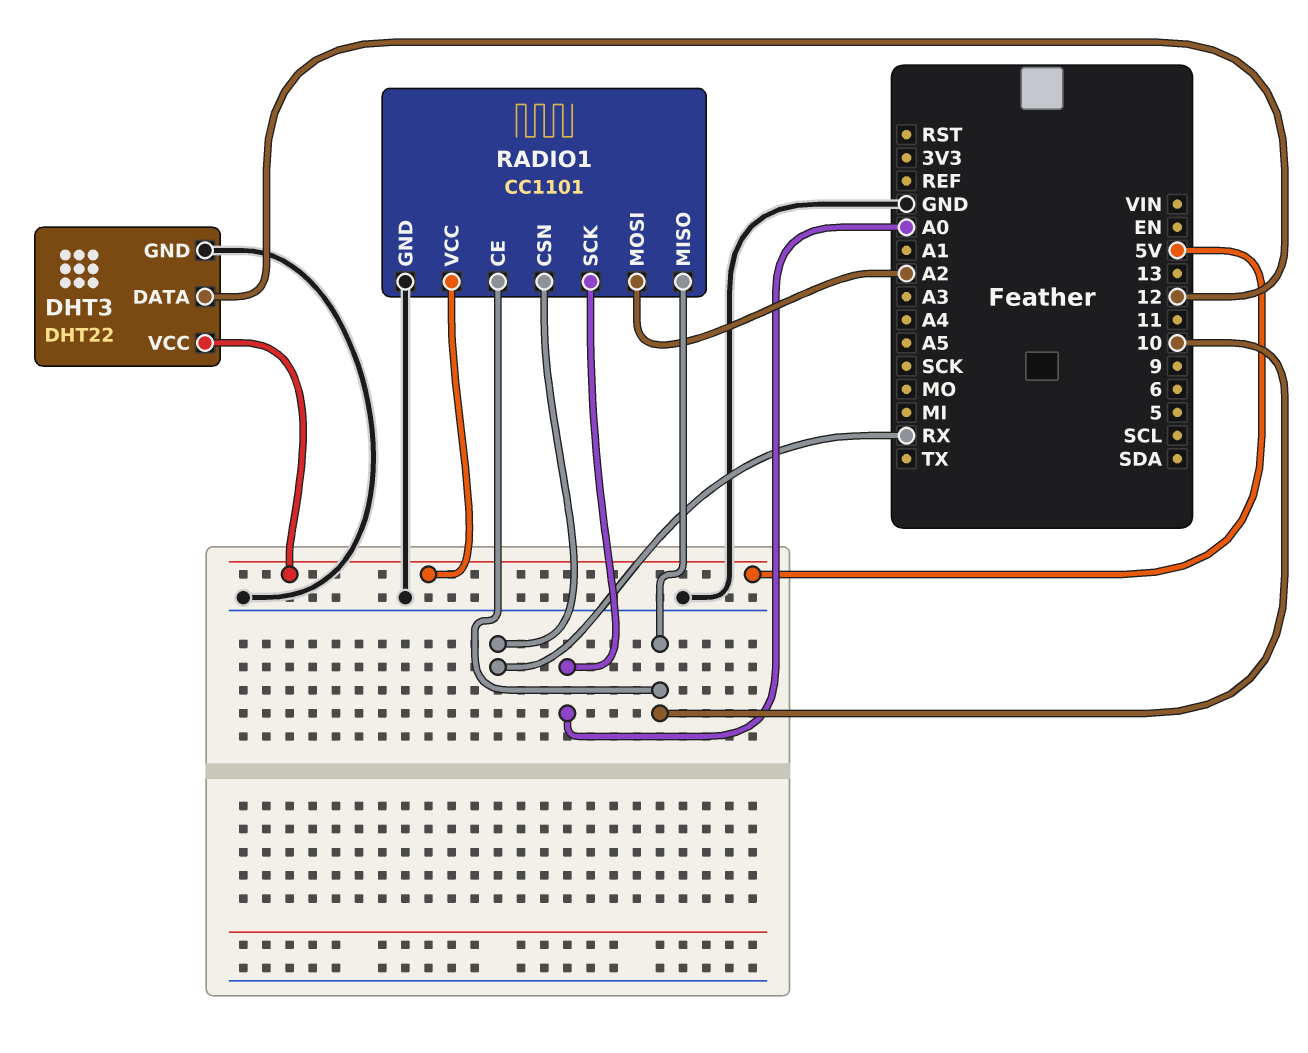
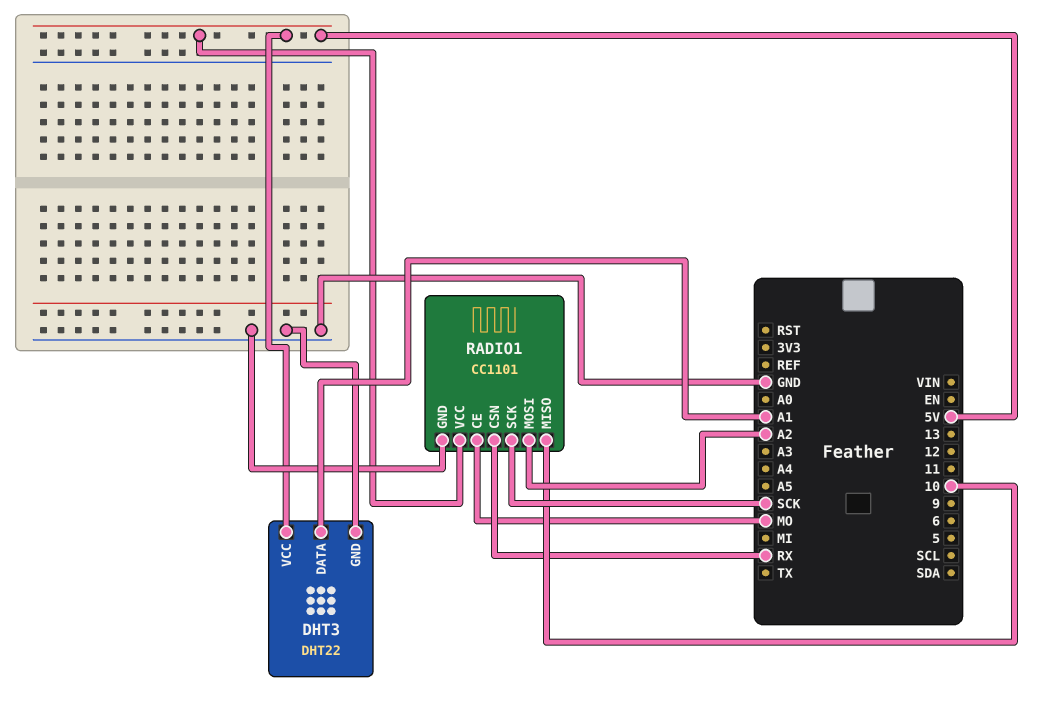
DHT3 pin DATA: 12 -> A1
RADIO1 pin CE: 10 -> MO
RADIO1 pin SCK: A0 -> SCK

